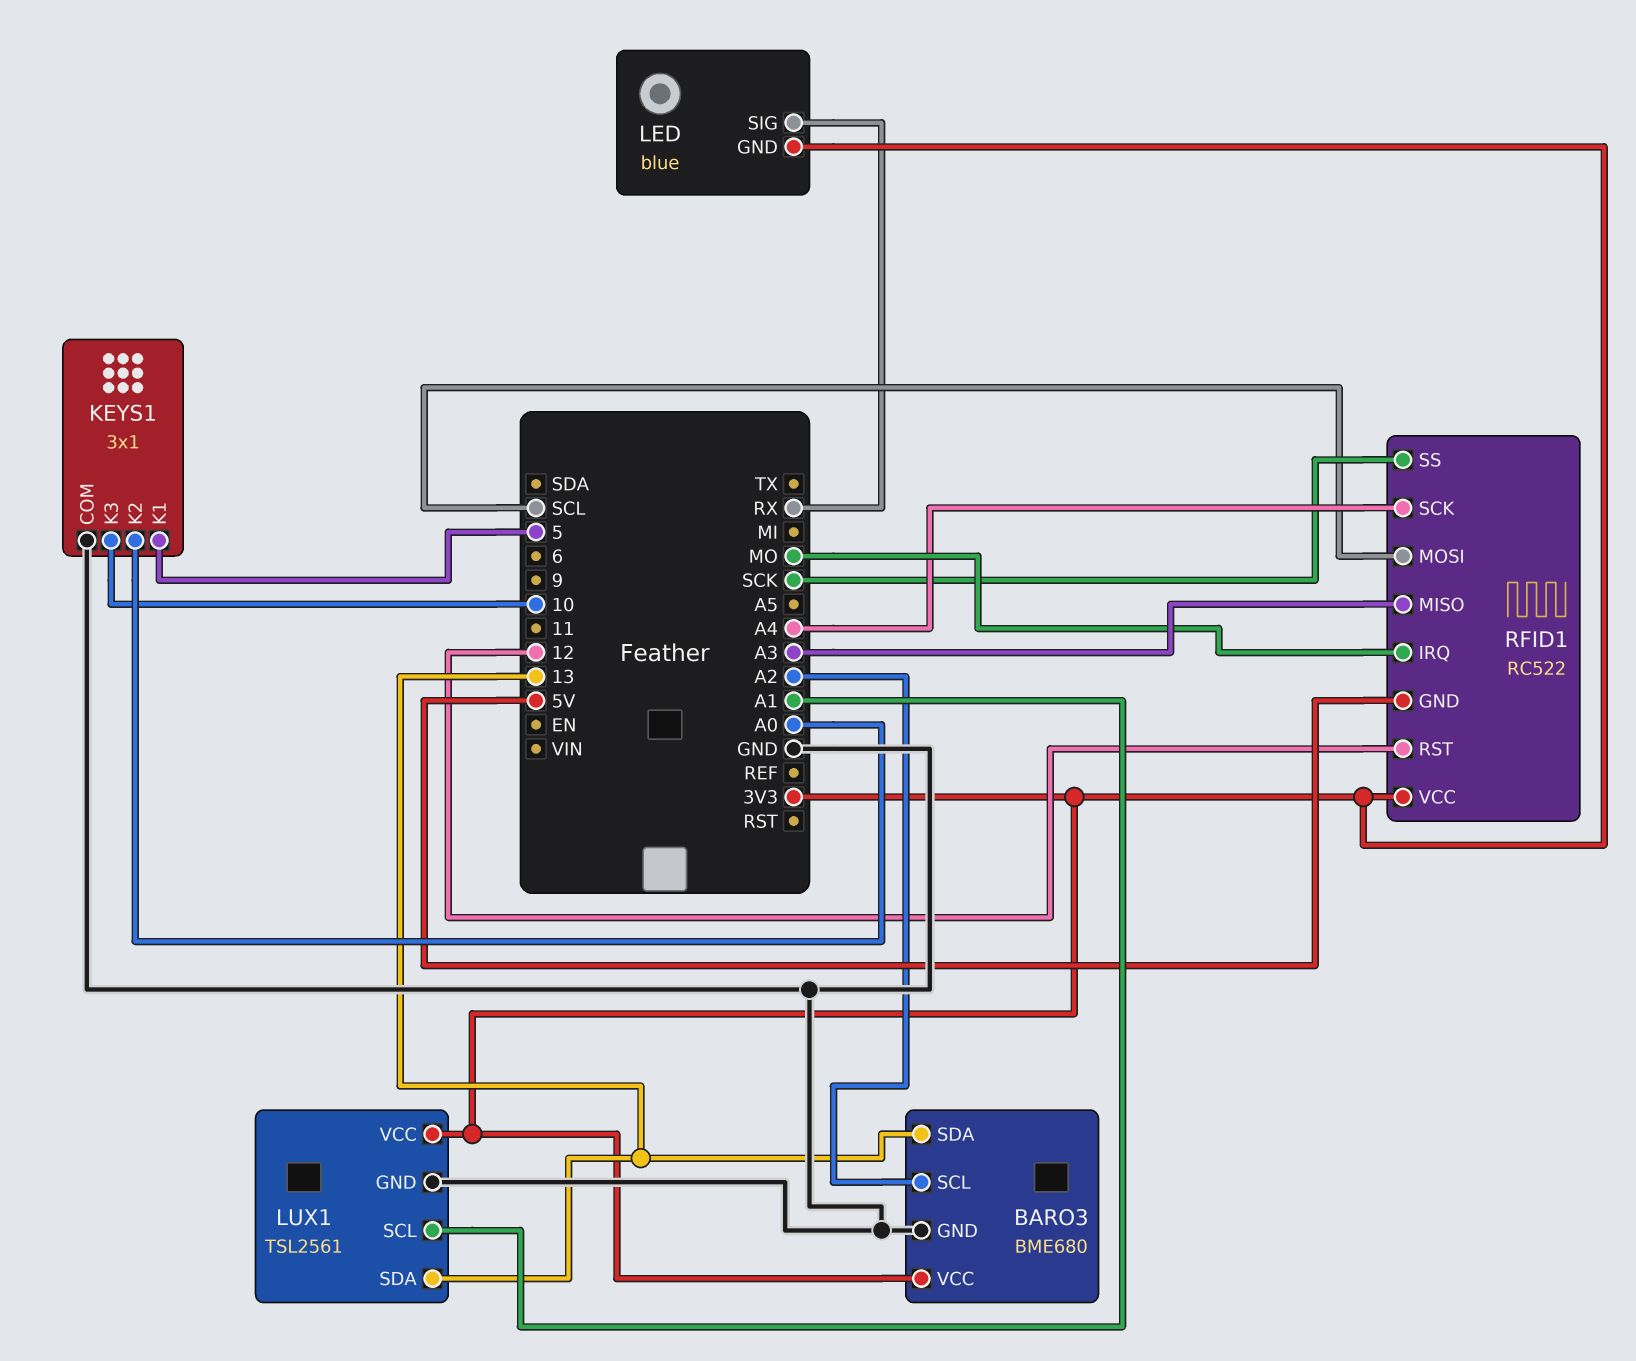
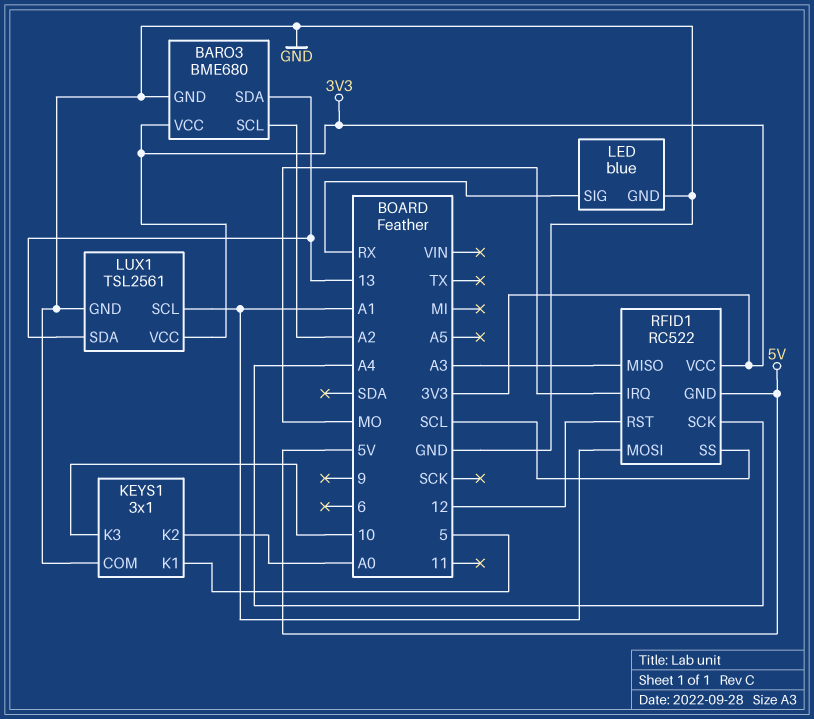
LED pin GND: 3V3 -> GND
RFID1 pin MOSI: SCL -> A1
RFID1 pin SS: SCK -> SCL

